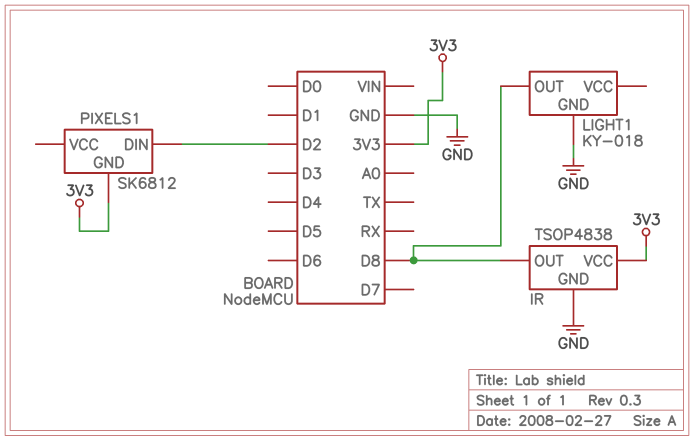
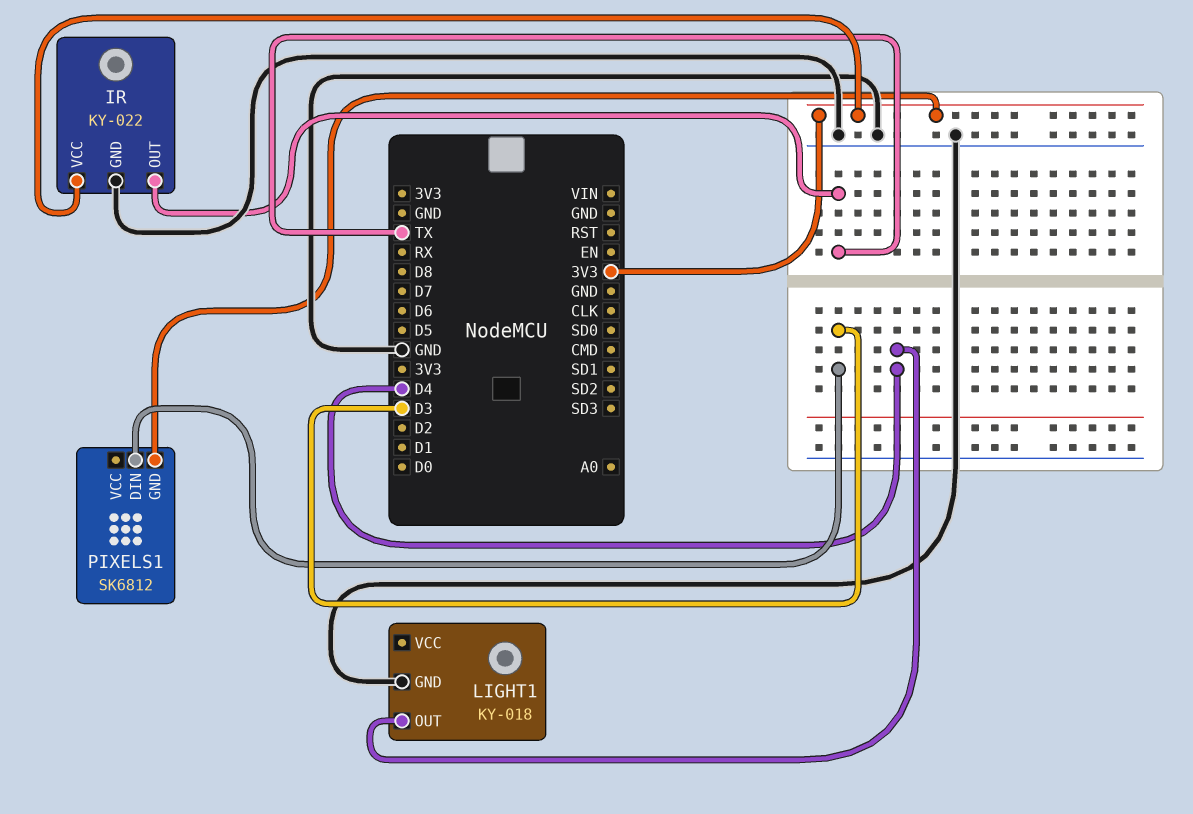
IR: TSOP4838 -> KY-022
IR pin OUT: D8 -> TX
LIGHT1 pin OUT: D8 -> D4
PIXELS1 pin DIN: D2 -> D3

